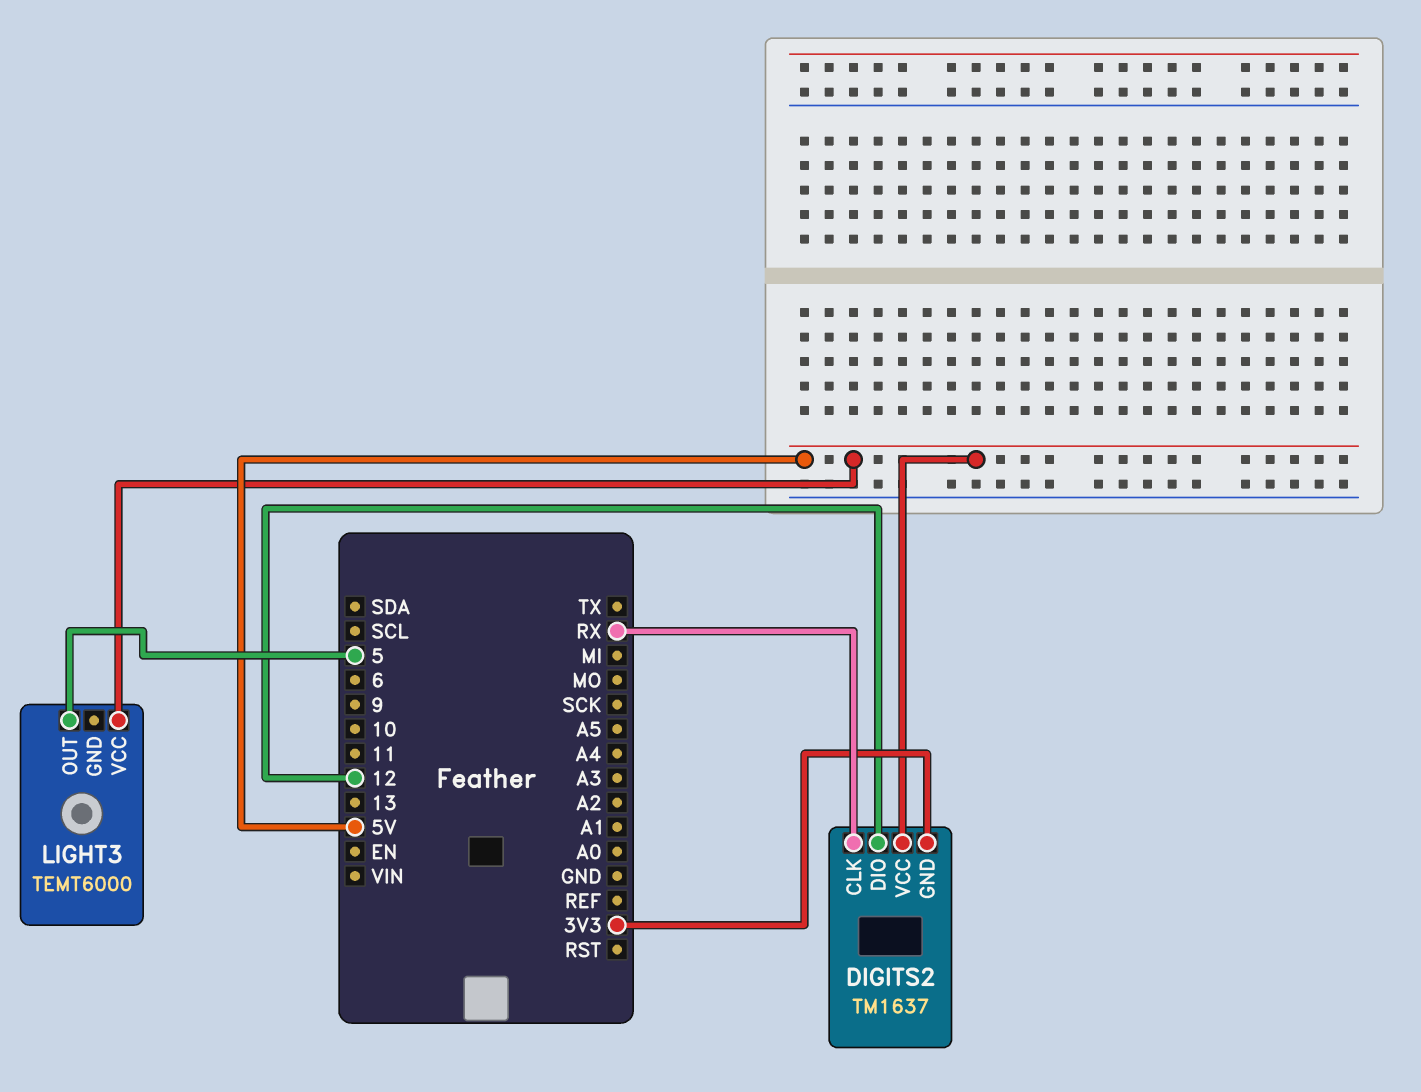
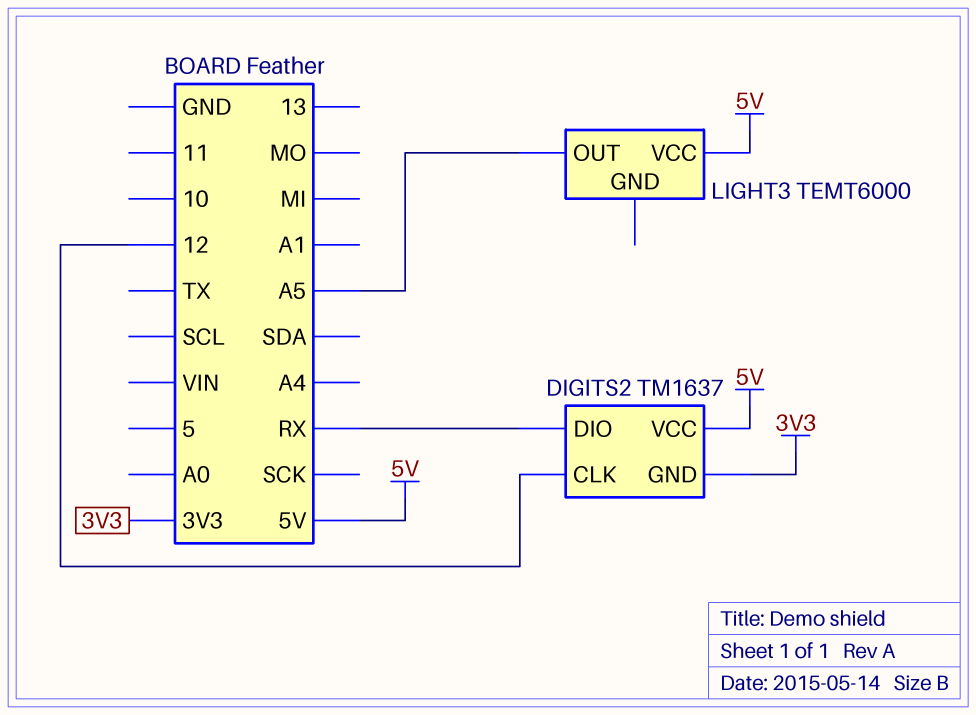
DIGITS2 pin CLK: RX -> 12
DIGITS2 pin DIO: 12 -> RX
LIGHT3 pin OUT: 5 -> A5

